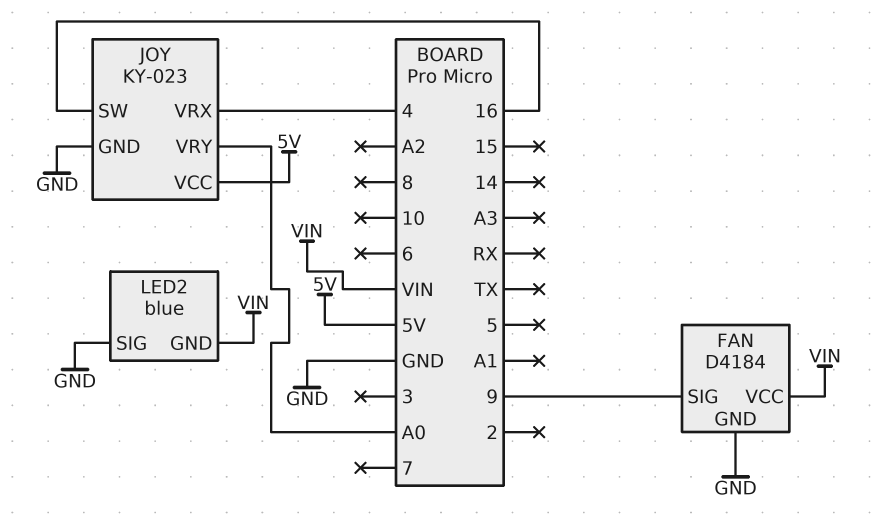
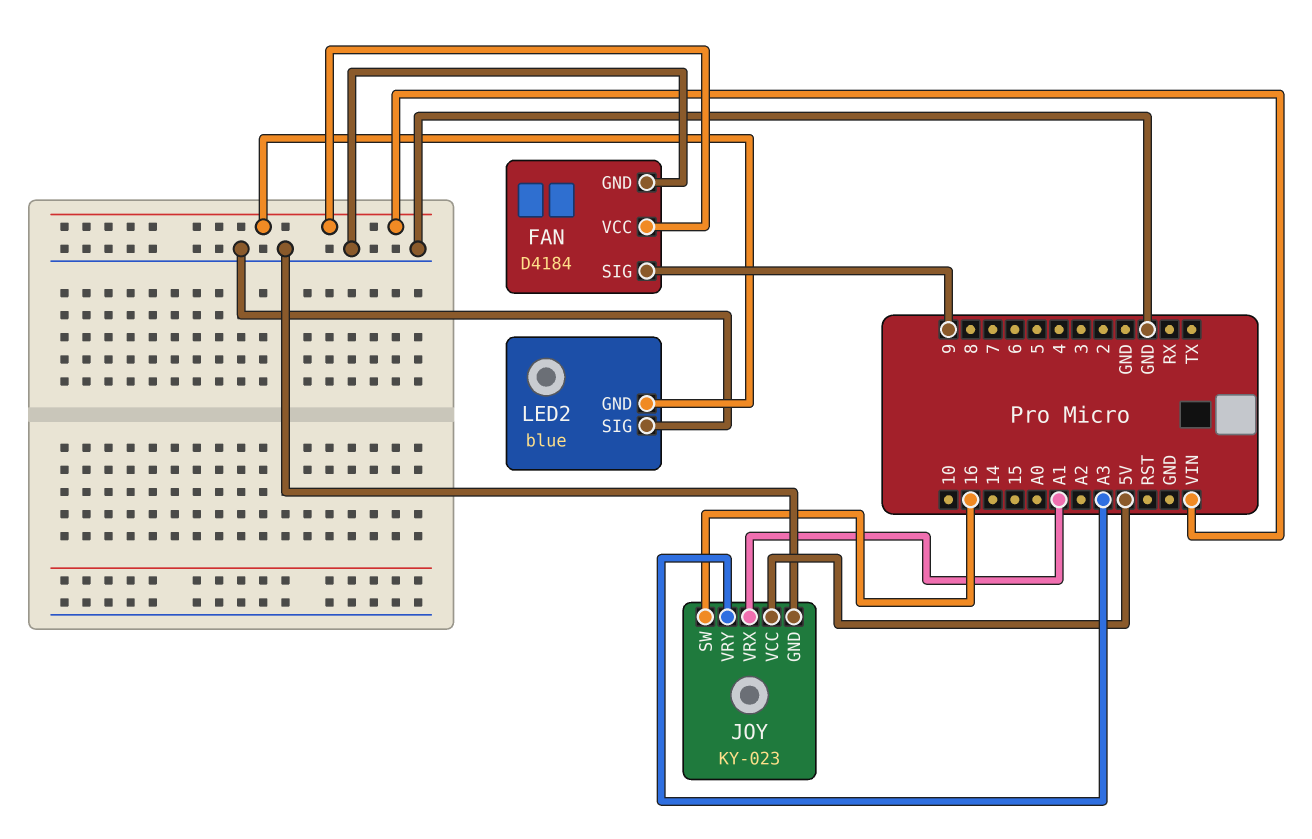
JOY pin VRX: 4 -> A1
JOY pin VRY: A0 -> A3

